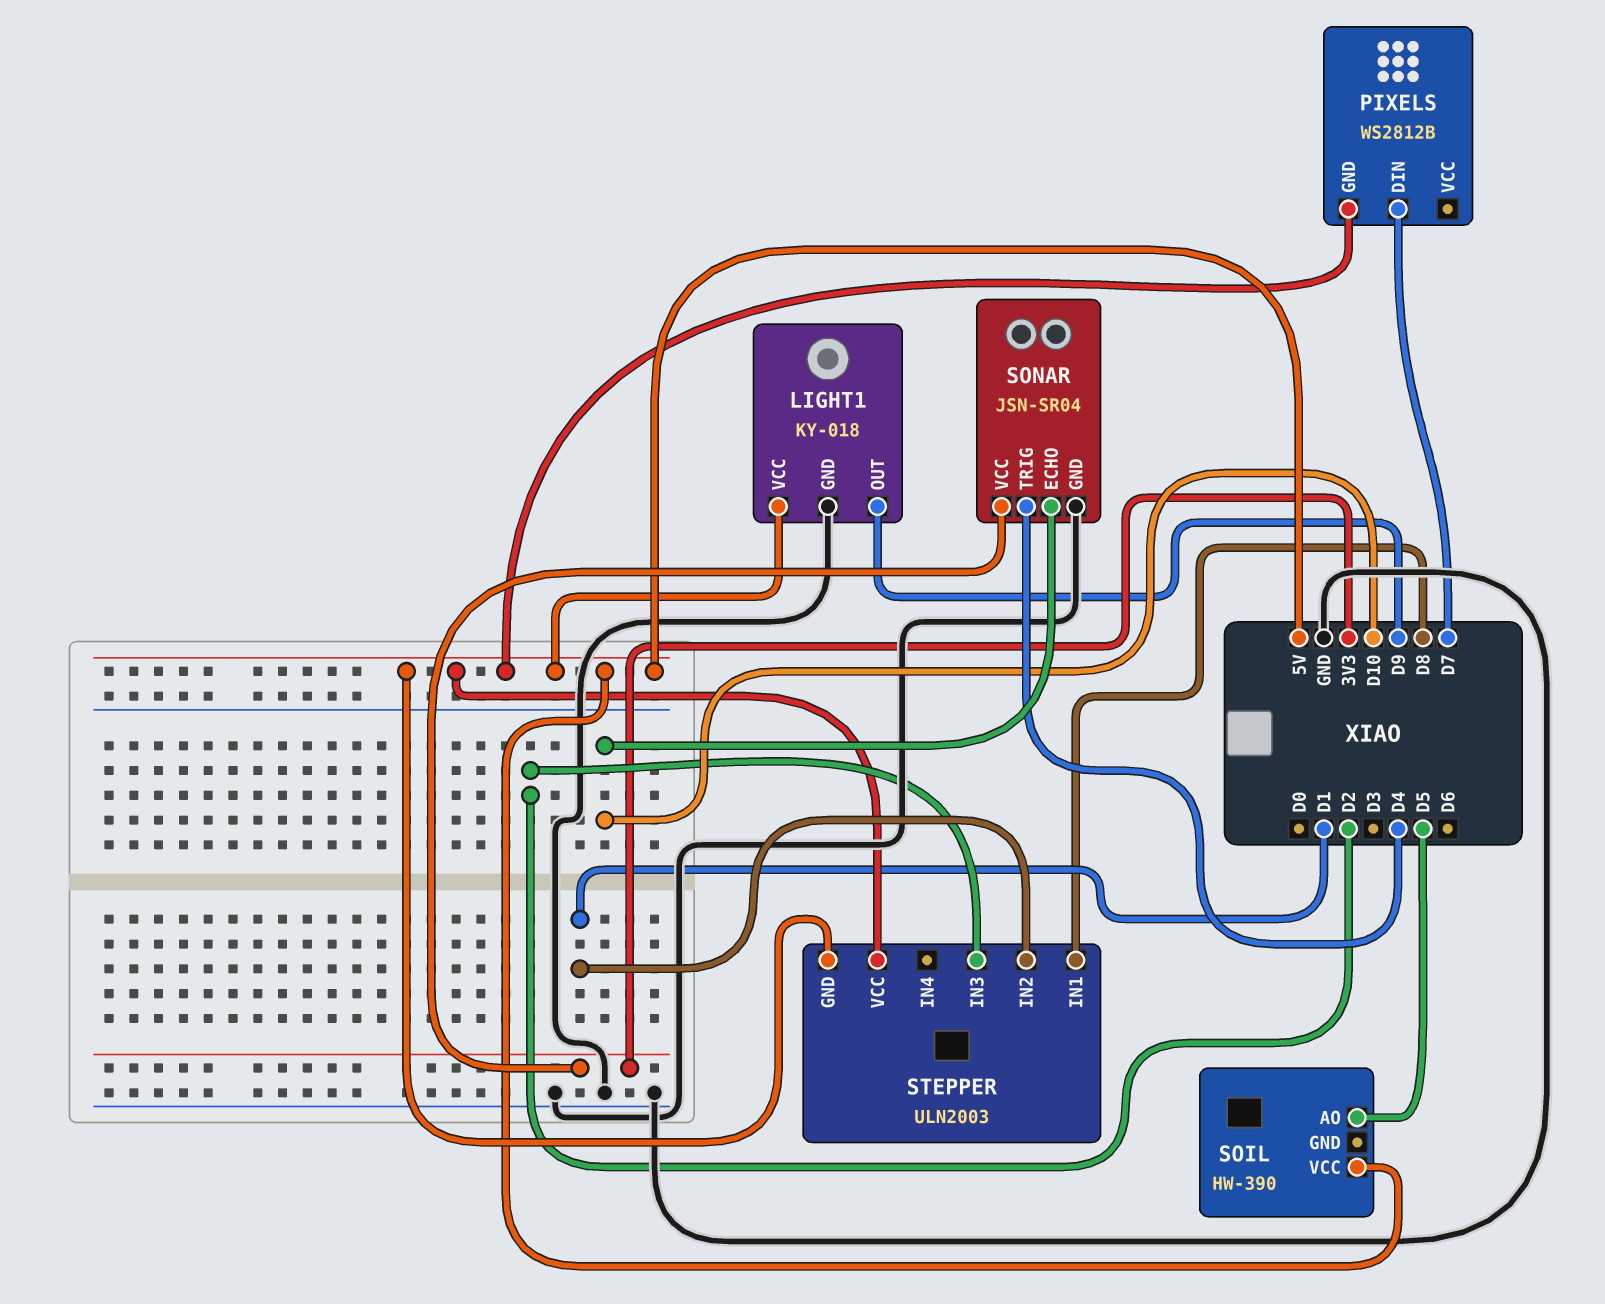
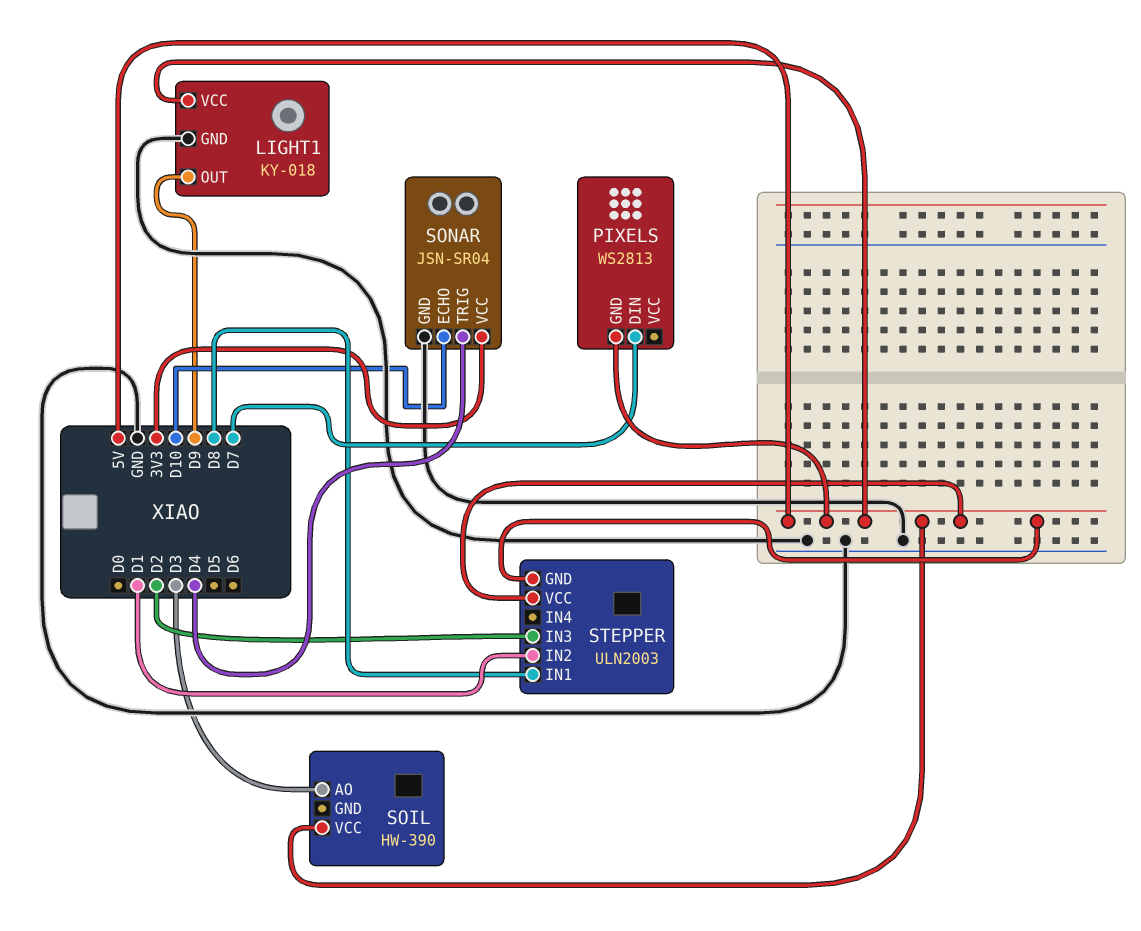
PIXELS: WS2812B -> WS2813
SOIL pin AO: D5 -> D3

